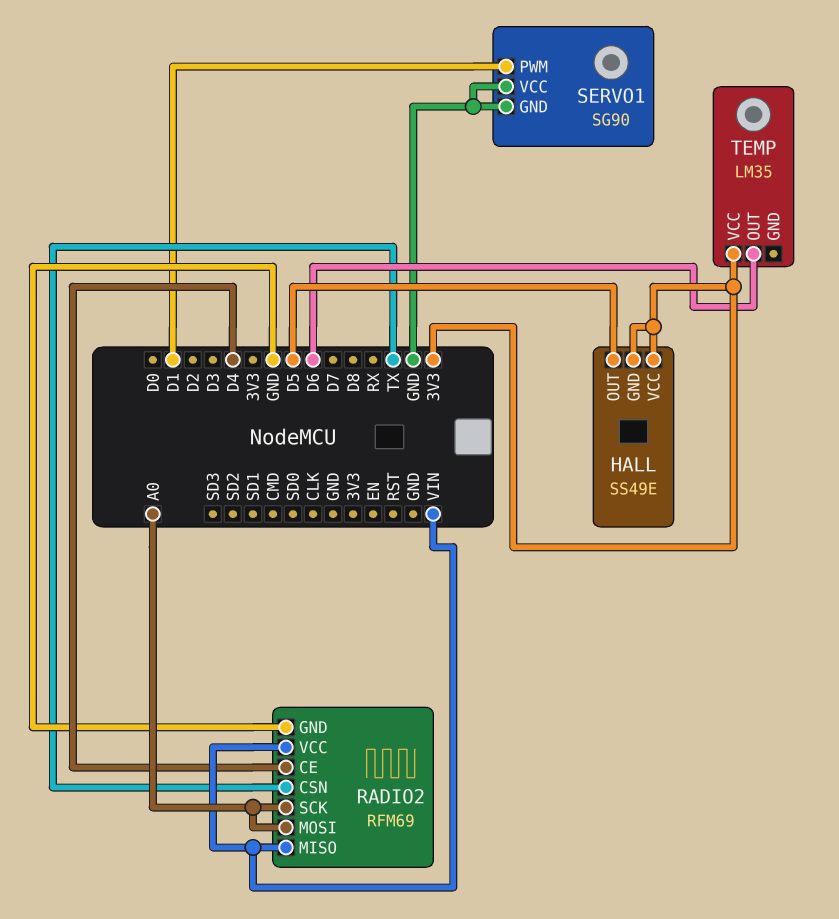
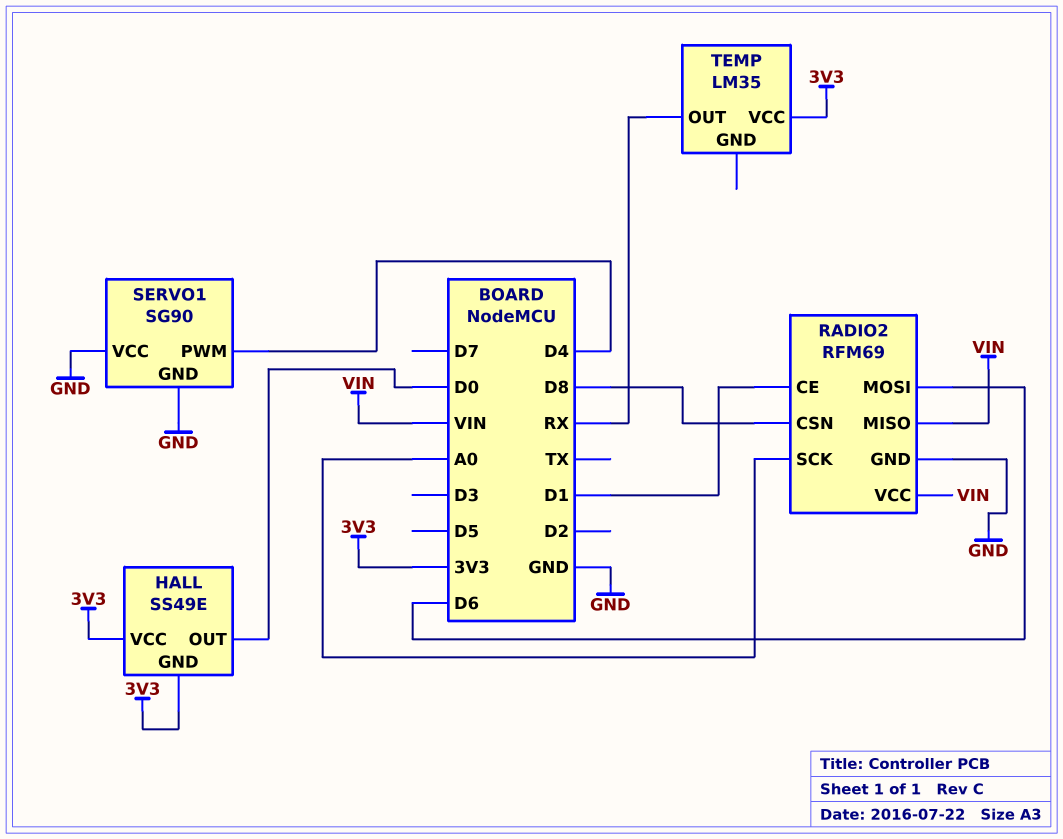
HALL pin OUT: D5 -> D0
RADIO2 pin CE: D4 -> D1
RADIO2 pin CSN: TX -> D8
RADIO2 pin MOSI: A0 -> D6
SERVO1 pin PWM: D1 -> D4
TEMP pin OUT: D6 -> RX

